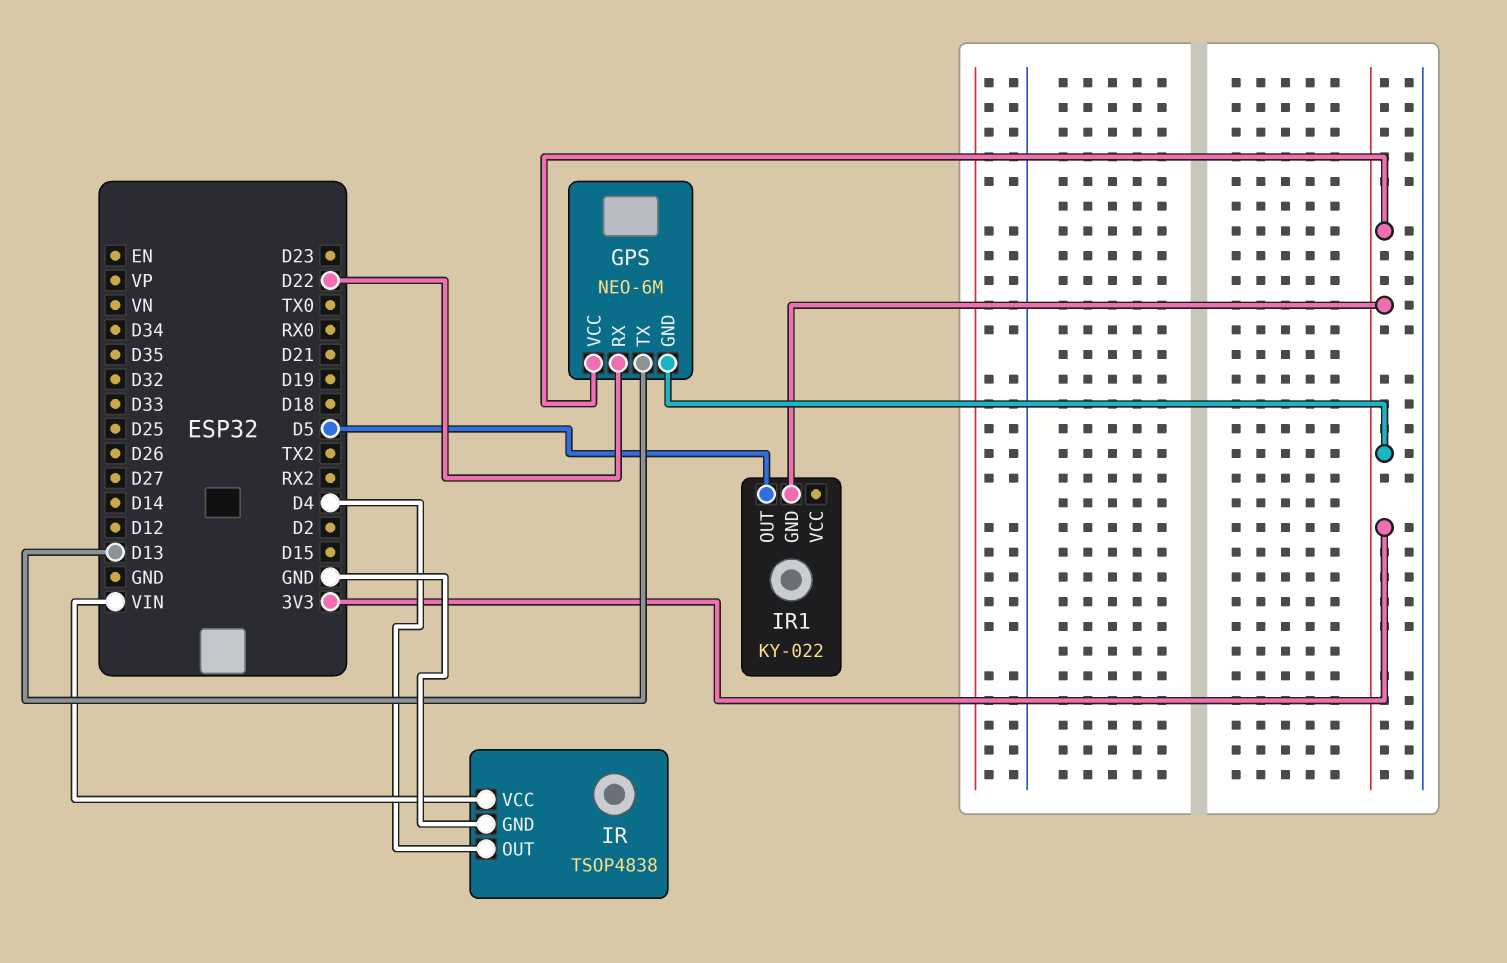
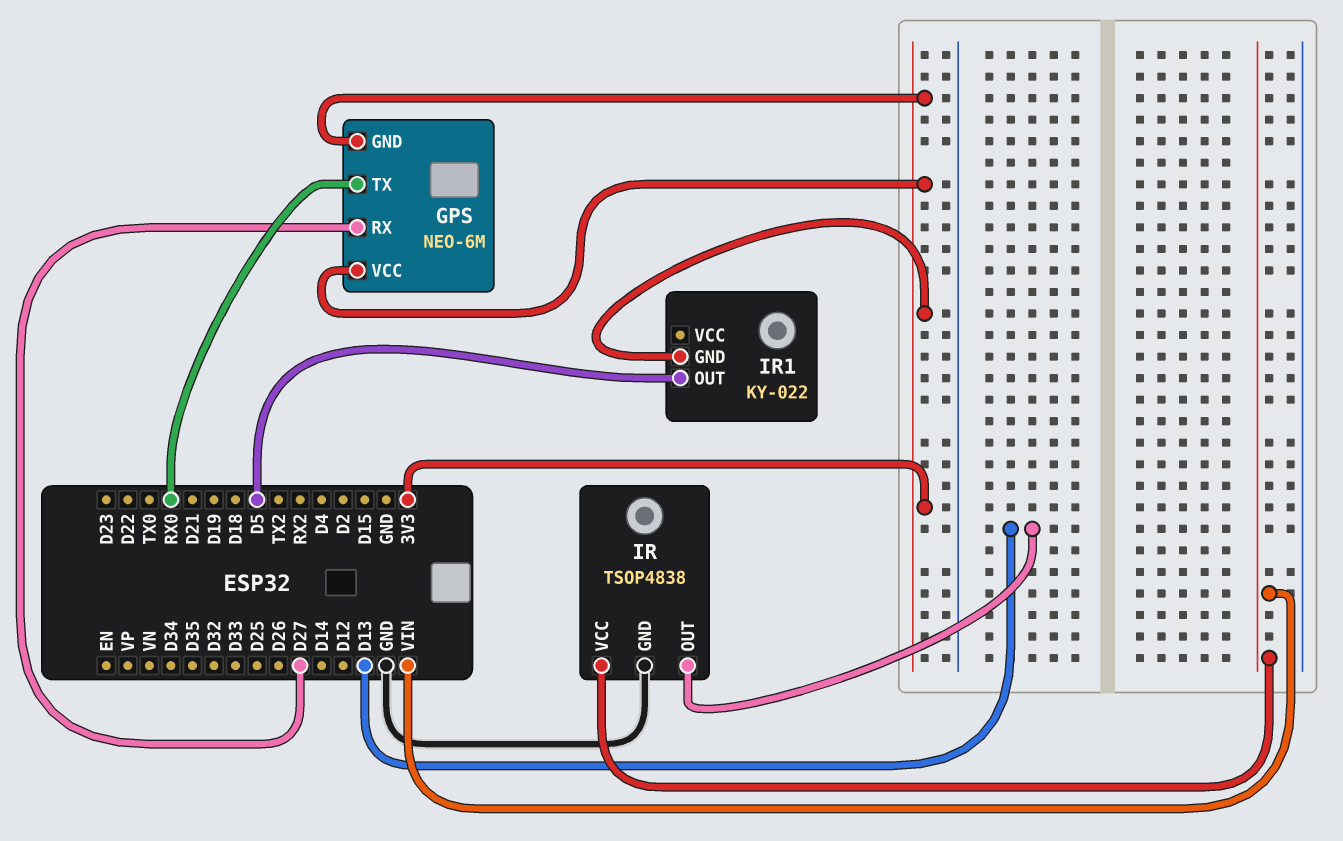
GPS pin RX: D22 -> D27
GPS pin TX: D13 -> RX0
IR pin OUT: D4 -> D13

